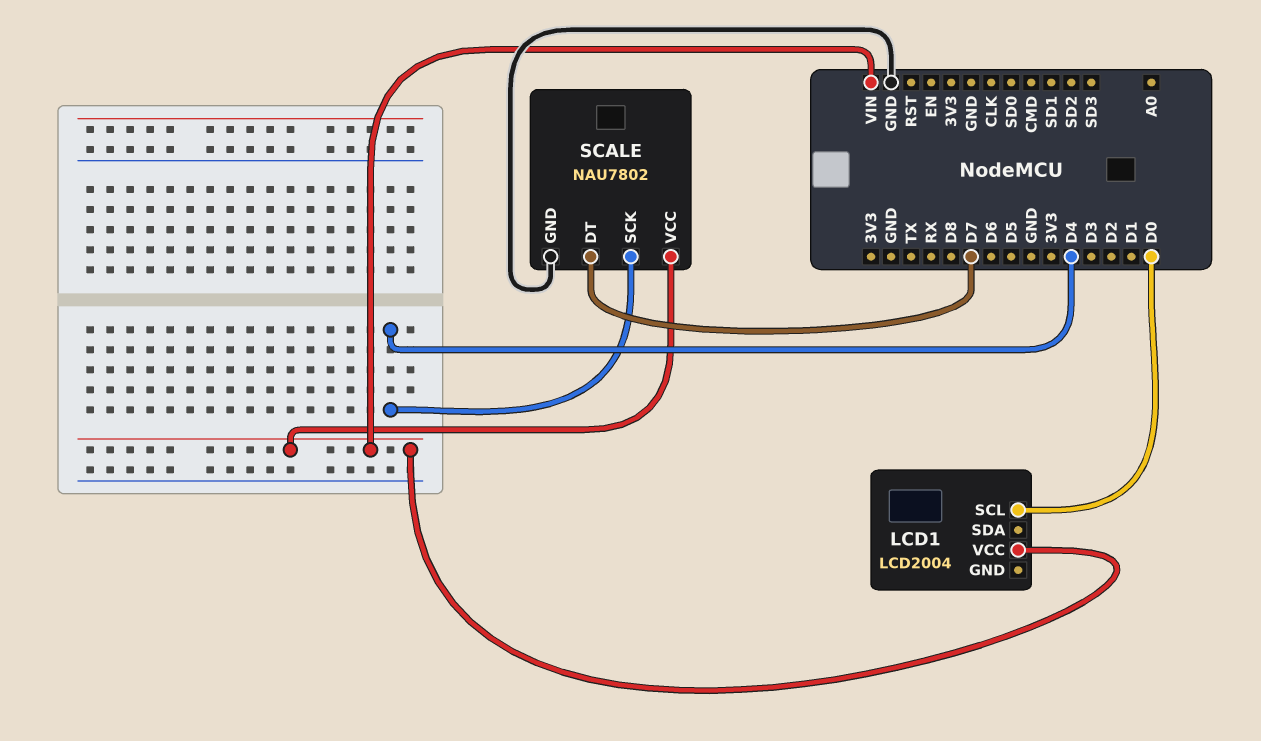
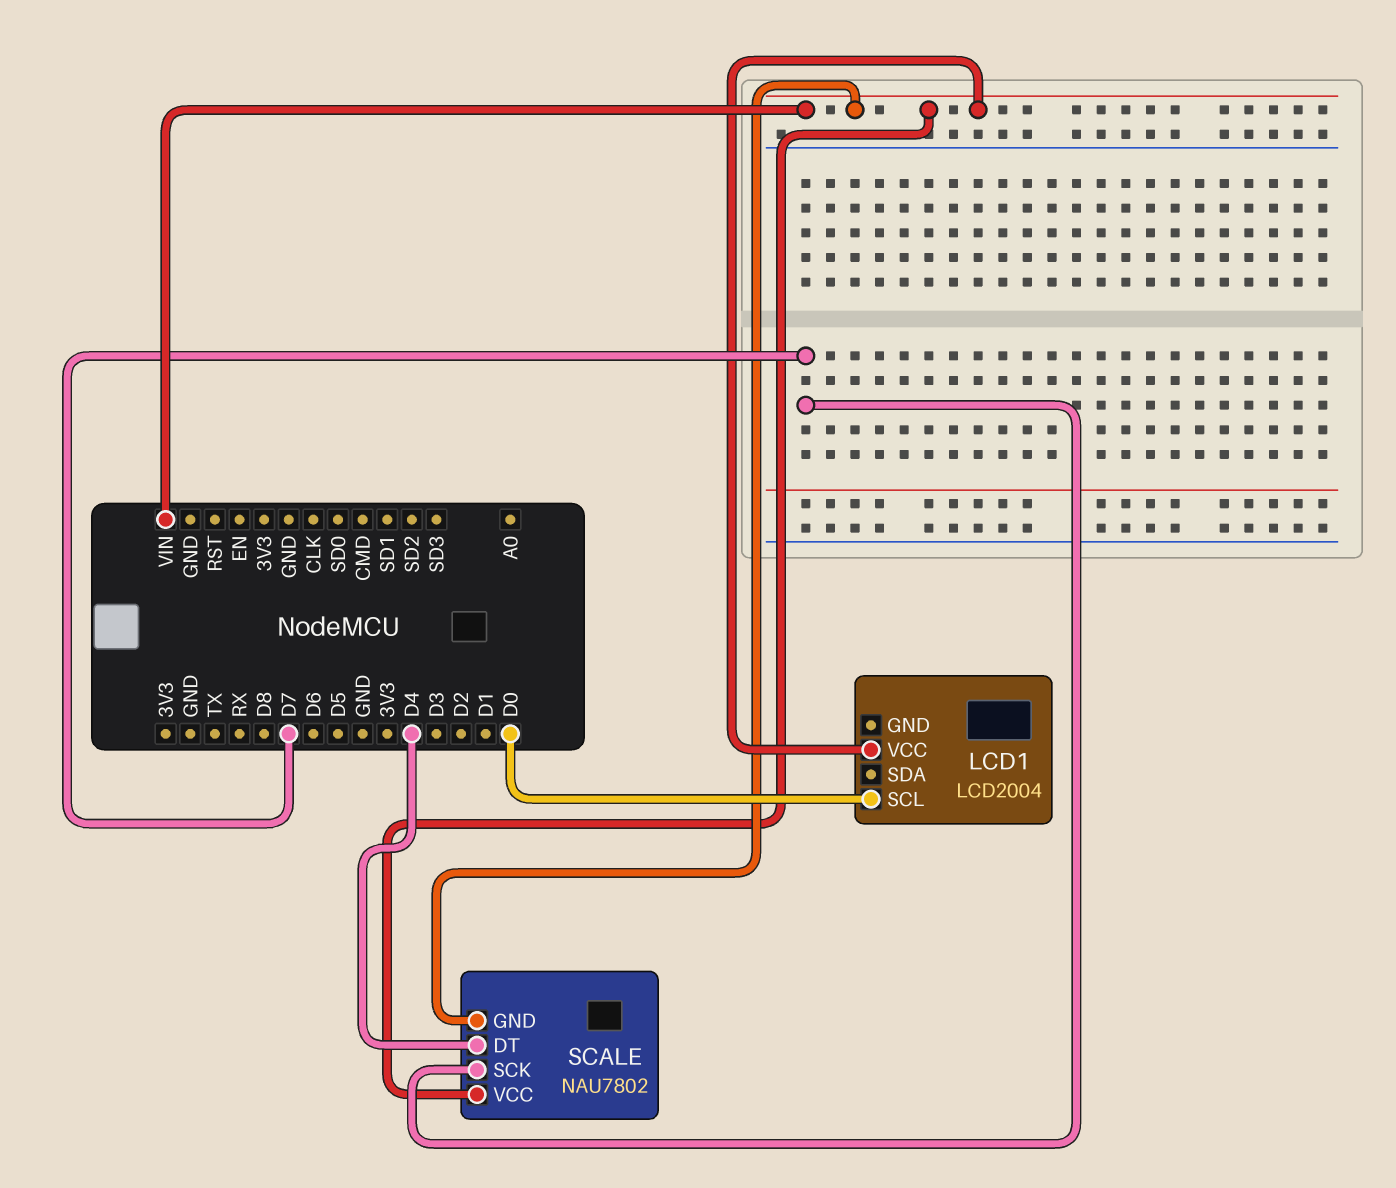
SCALE pin DT: D7 -> D4
SCALE pin GND: GND -> VIN
SCALE pin SCK: D4 -> D7

